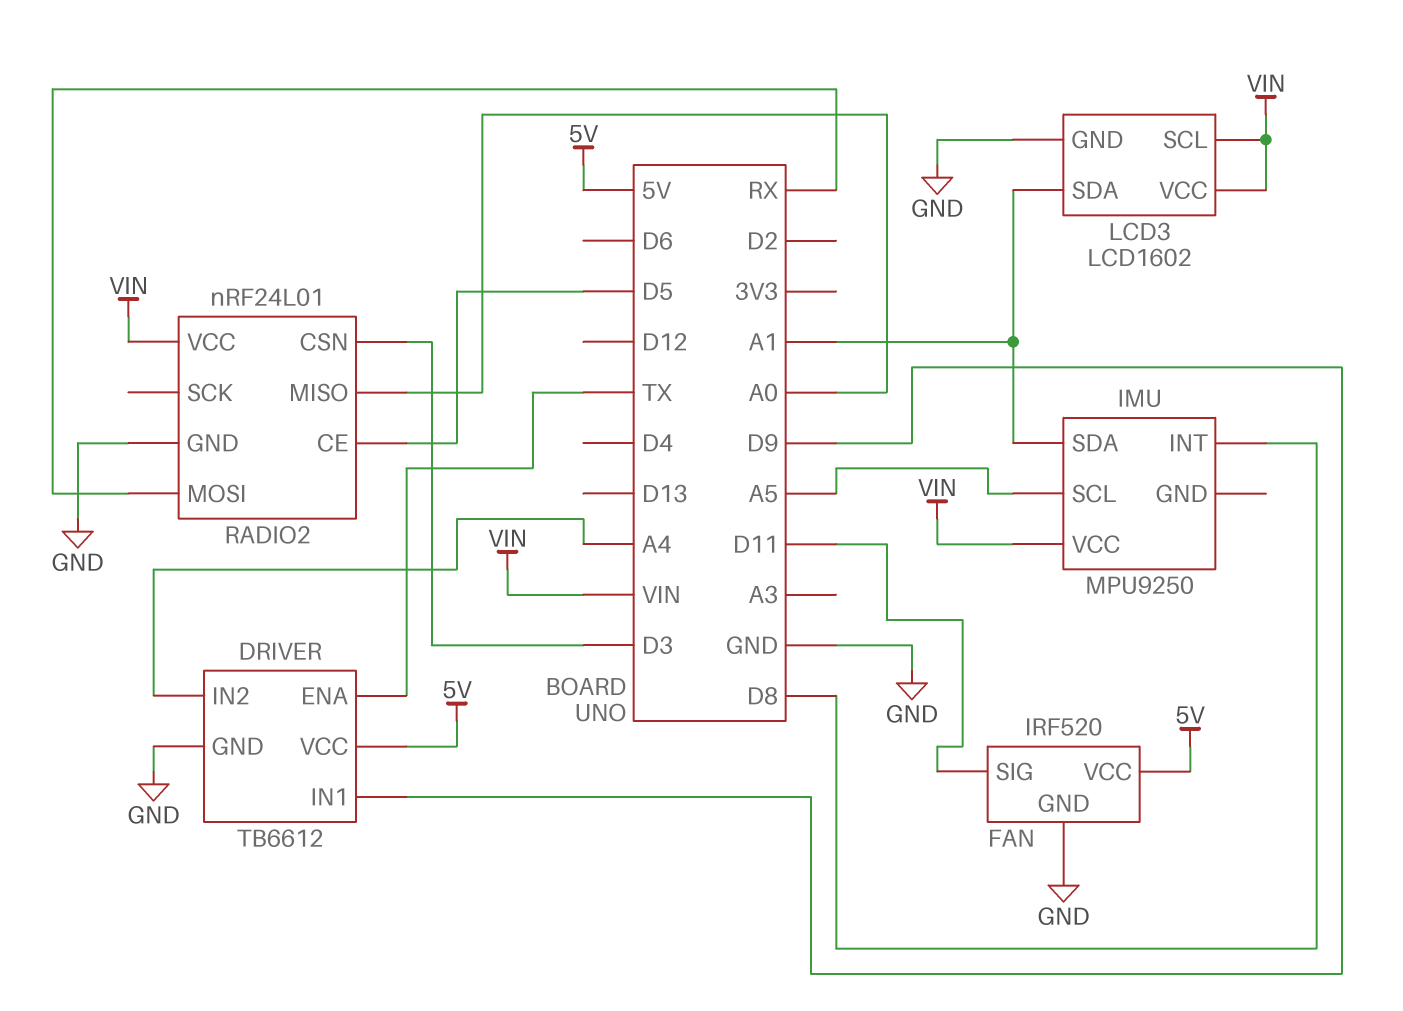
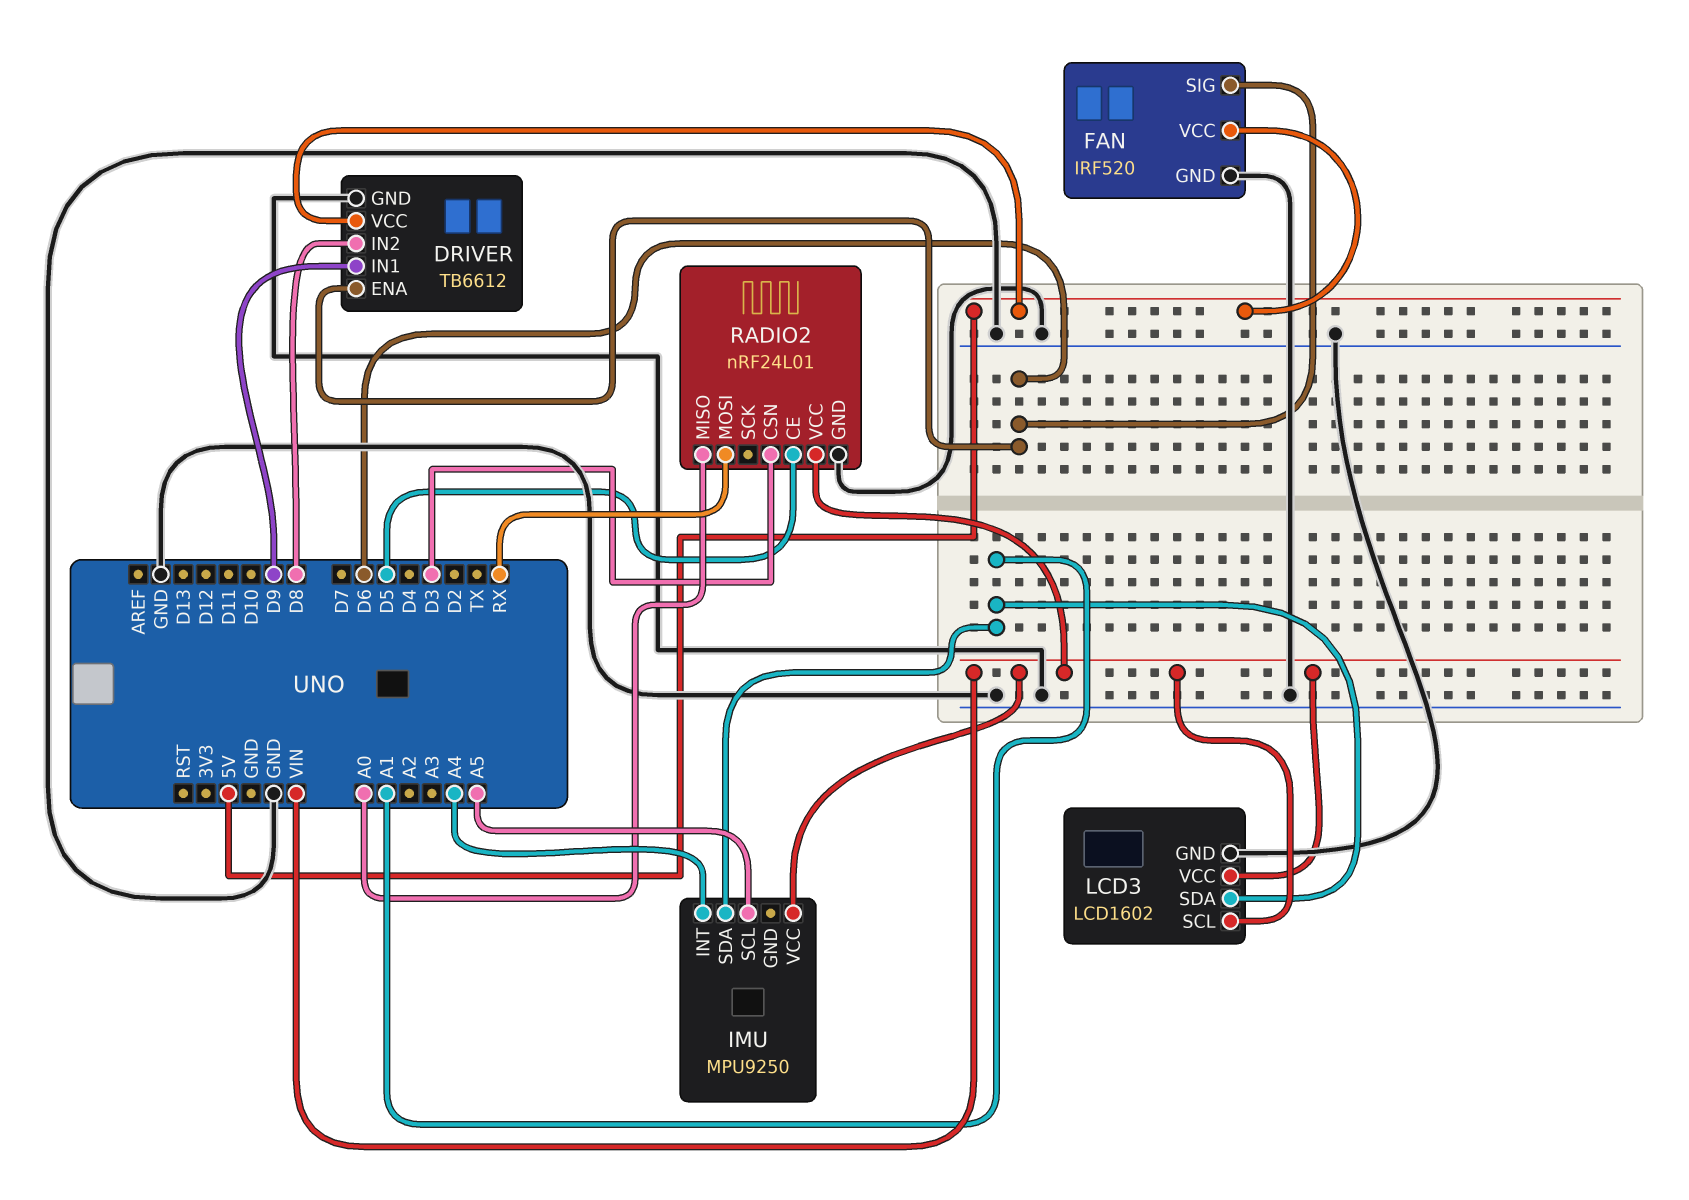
DRIVER pin ENA: TX -> D6
DRIVER pin IN2: A4 -> D8
FAN pin SIG: D11 -> D6
IMU pin INT: D8 -> A4

